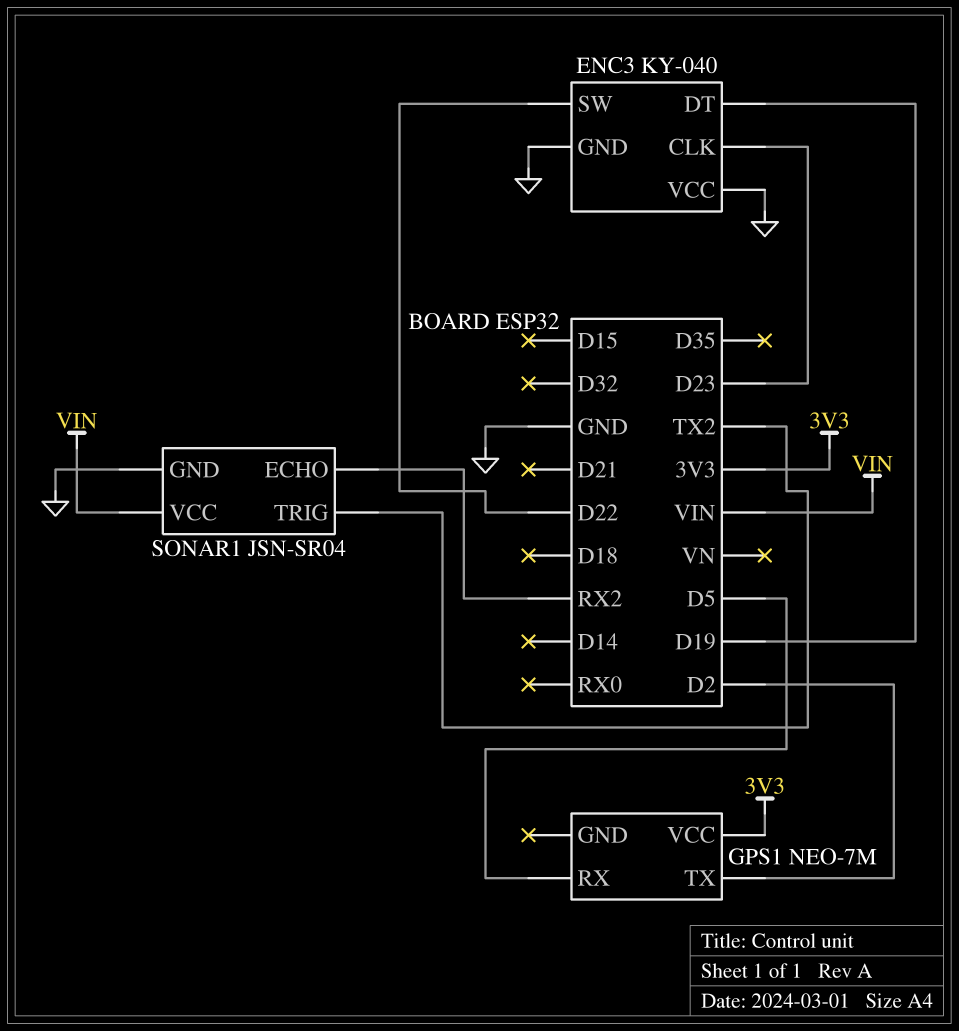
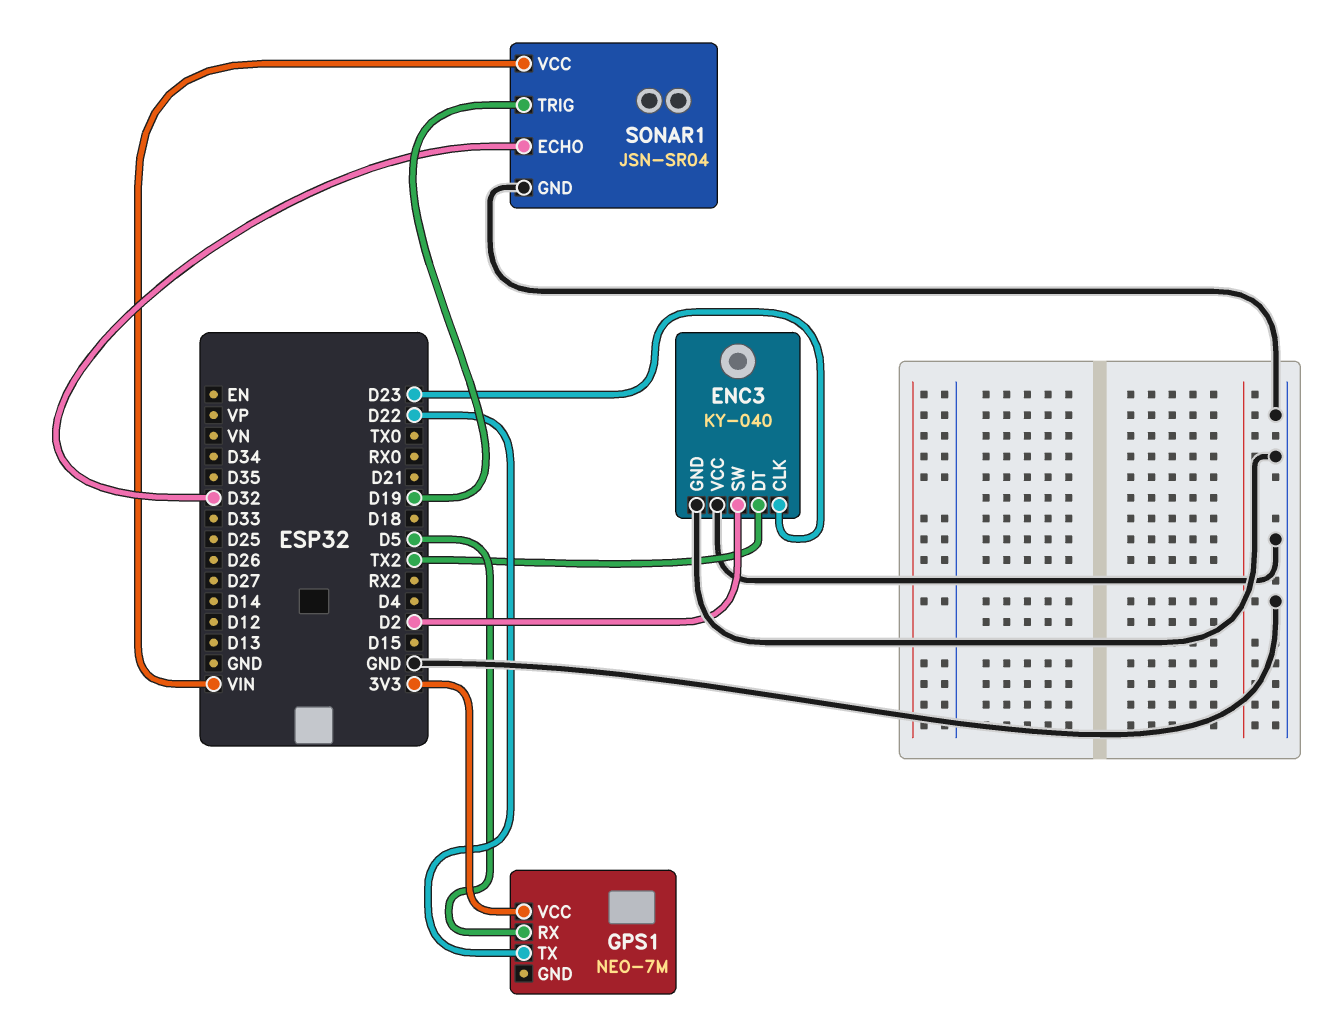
ENC3 pin DT: D19 -> TX2
ENC3 pin SW: D22 -> D2
GPS1 pin TX: D2 -> D22
SONAR1 pin ECHO: RX2 -> D32
SONAR1 pin TRIG: TX2 -> D19

